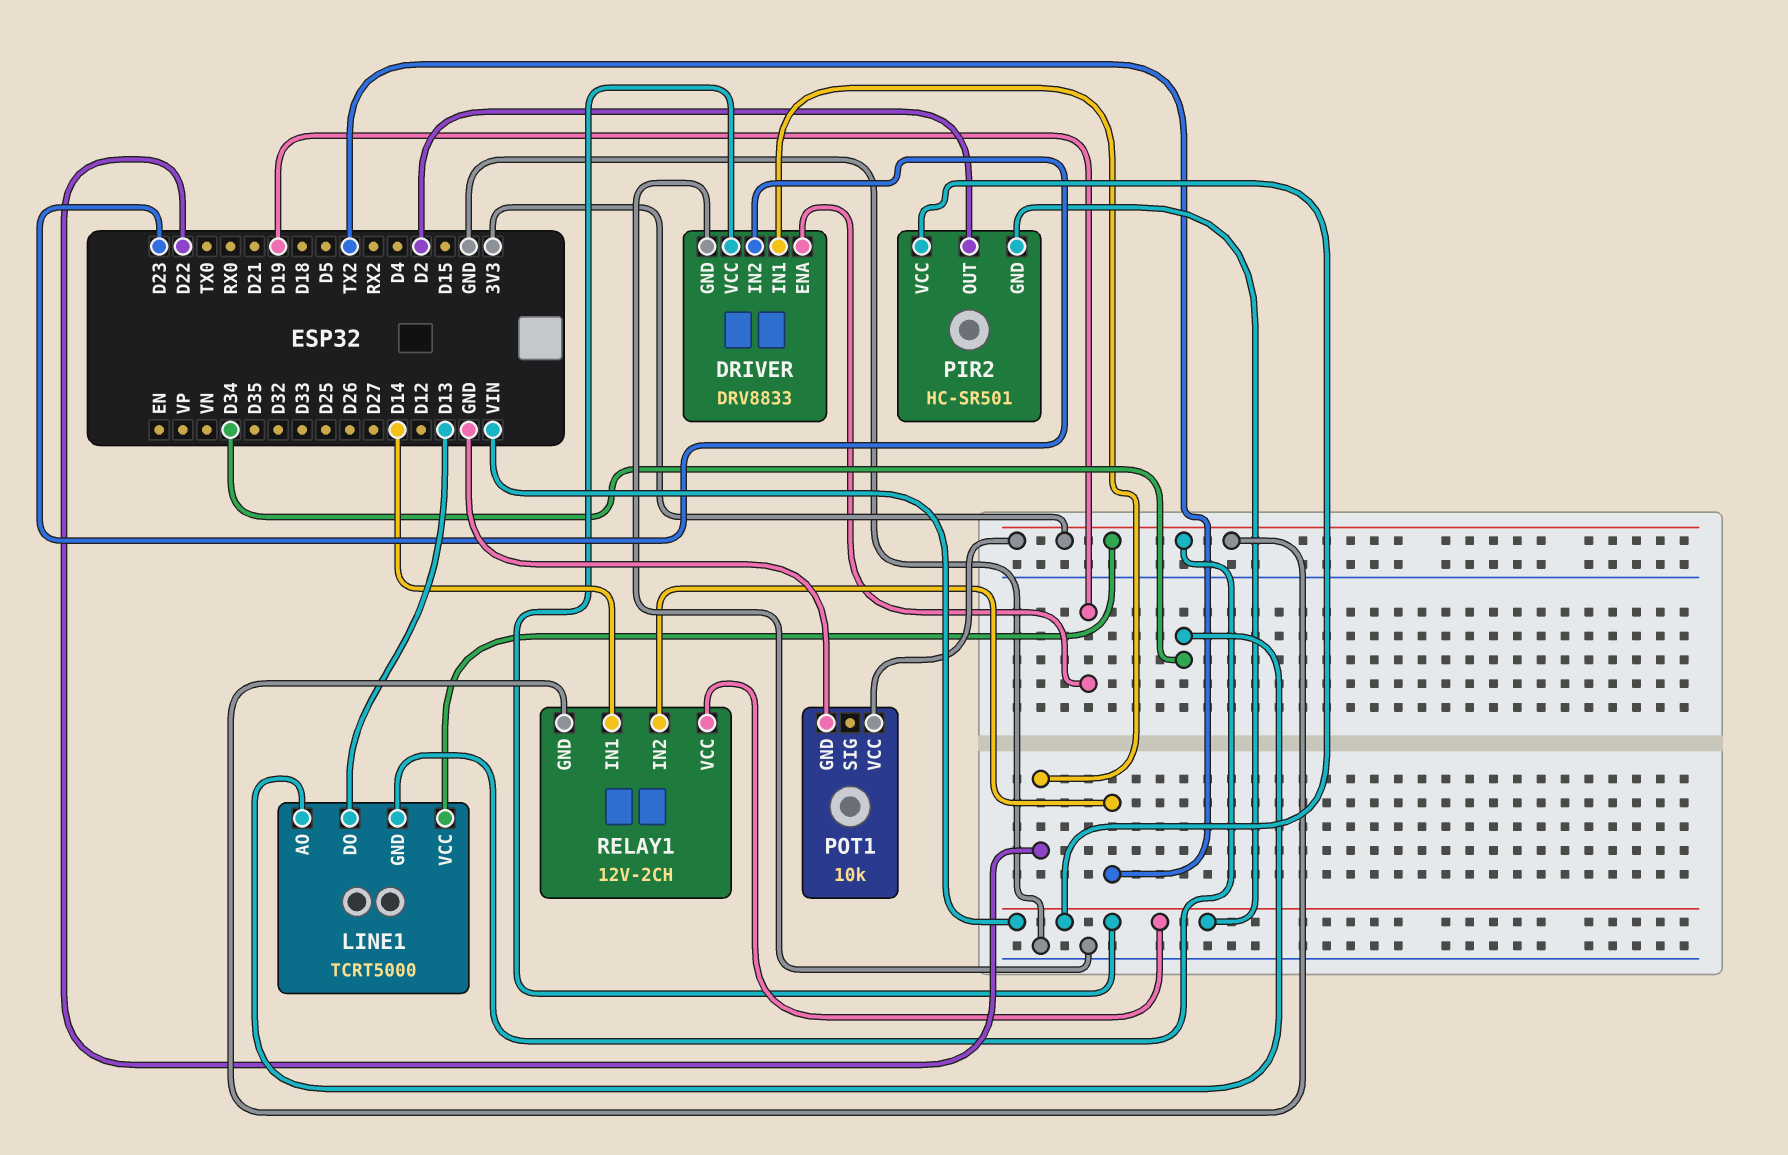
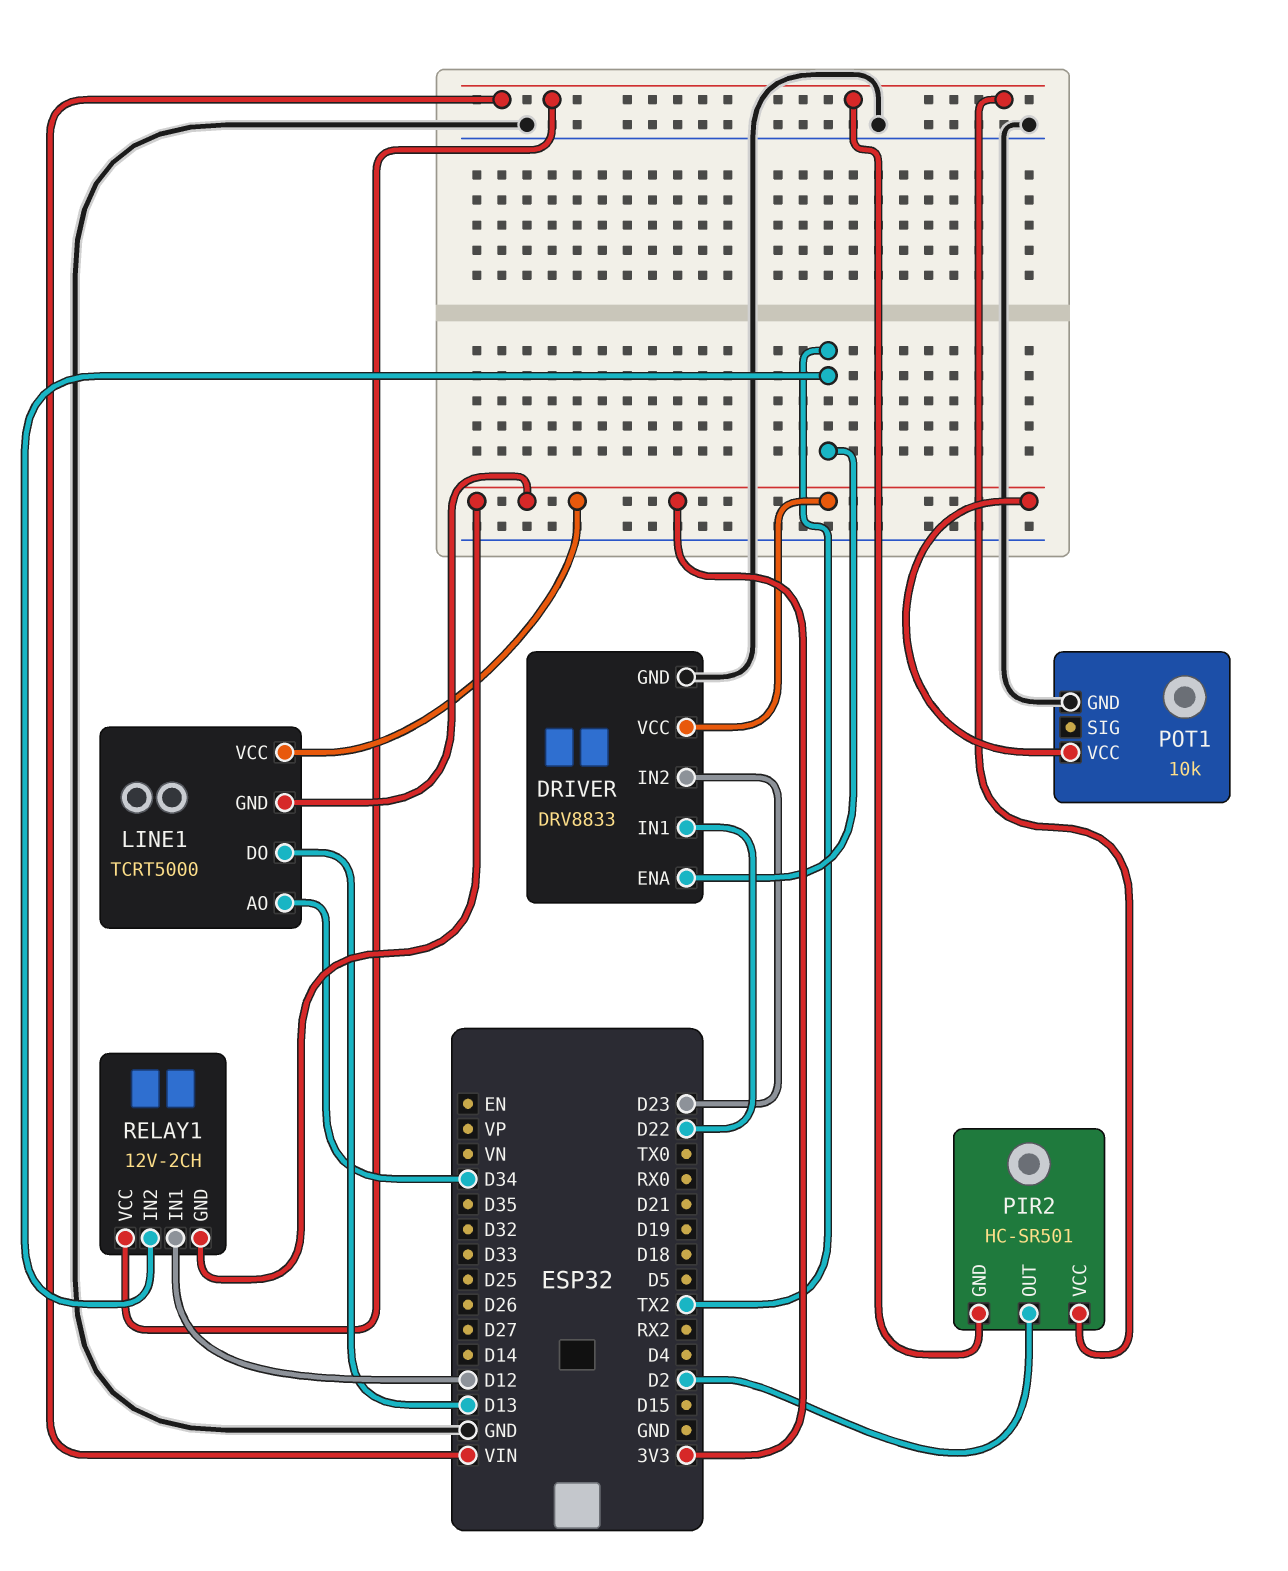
DRIVER pin ENA: D19 -> TX2
DRIVER pin VCC: VIN -> 3V3
RELAY1 pin IN1: D14 -> D12

